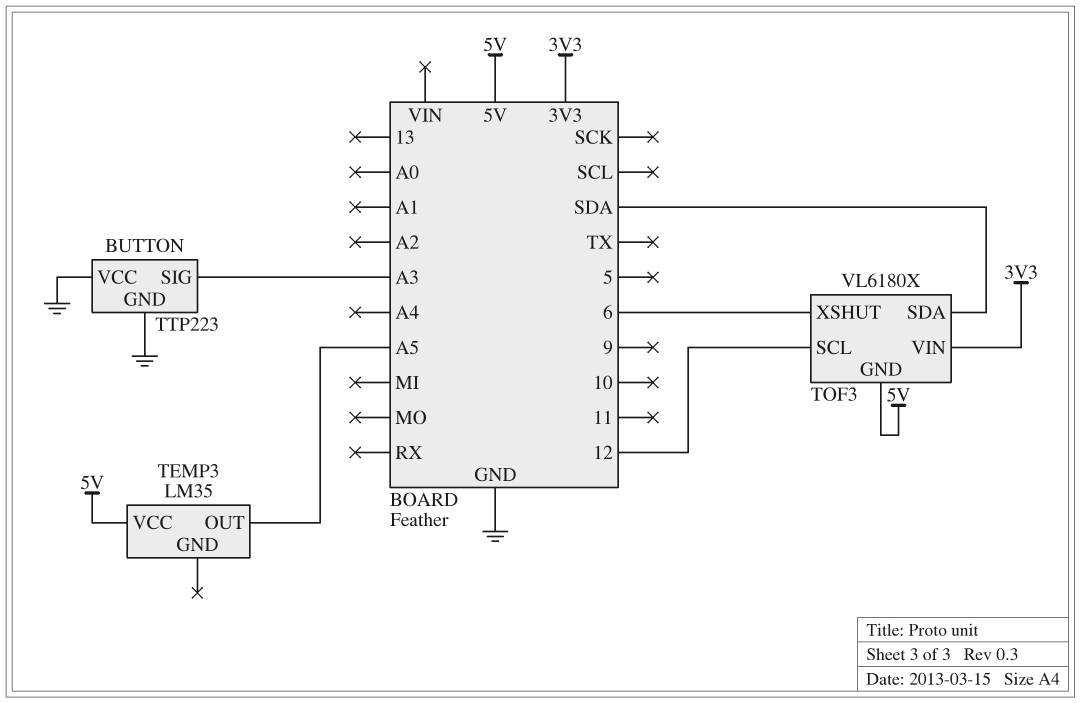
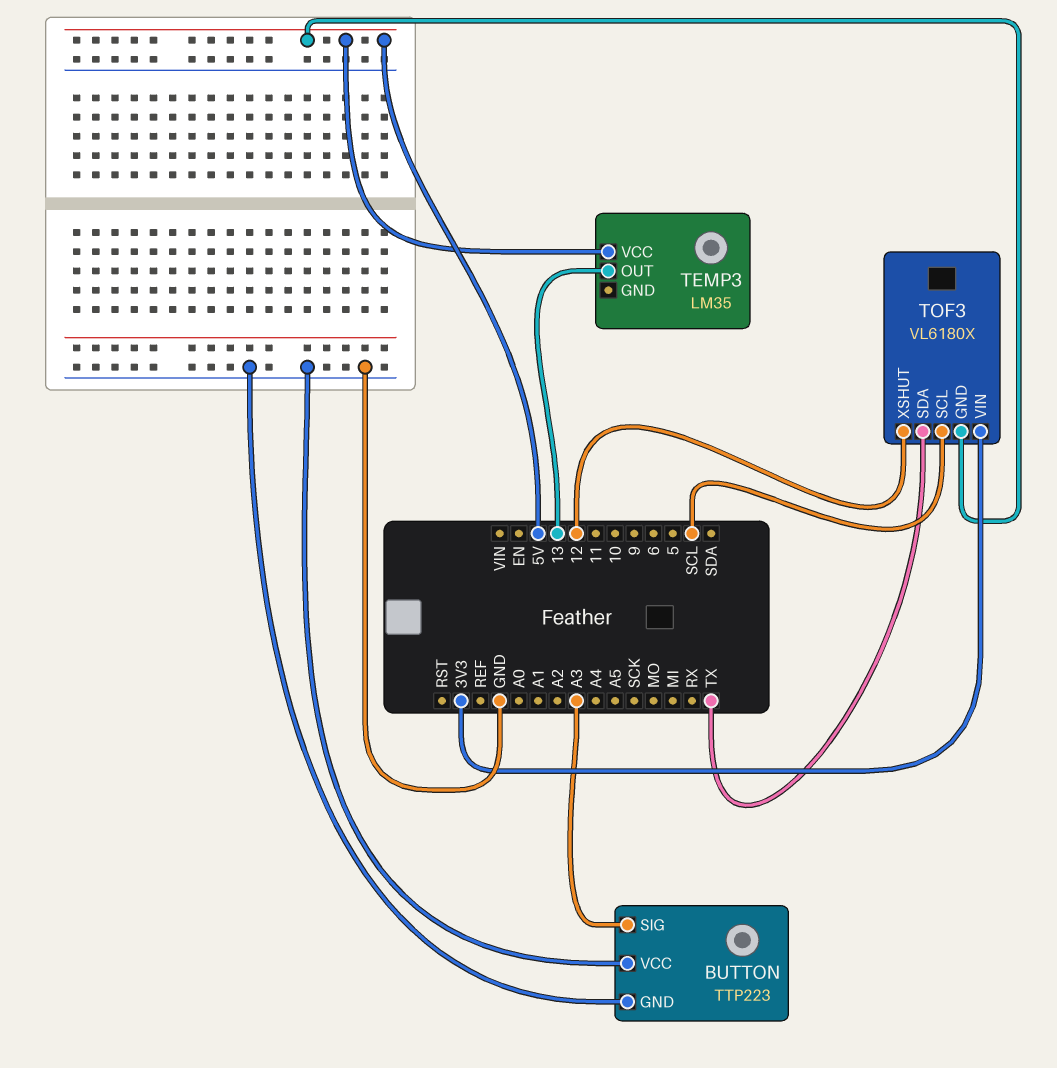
TEMP3 pin OUT: A5 -> 13
TOF3 pin SCL: 12 -> SCL
TOF3 pin SDA: SDA -> TX
TOF3 pin XSHUT: 6 -> 12

